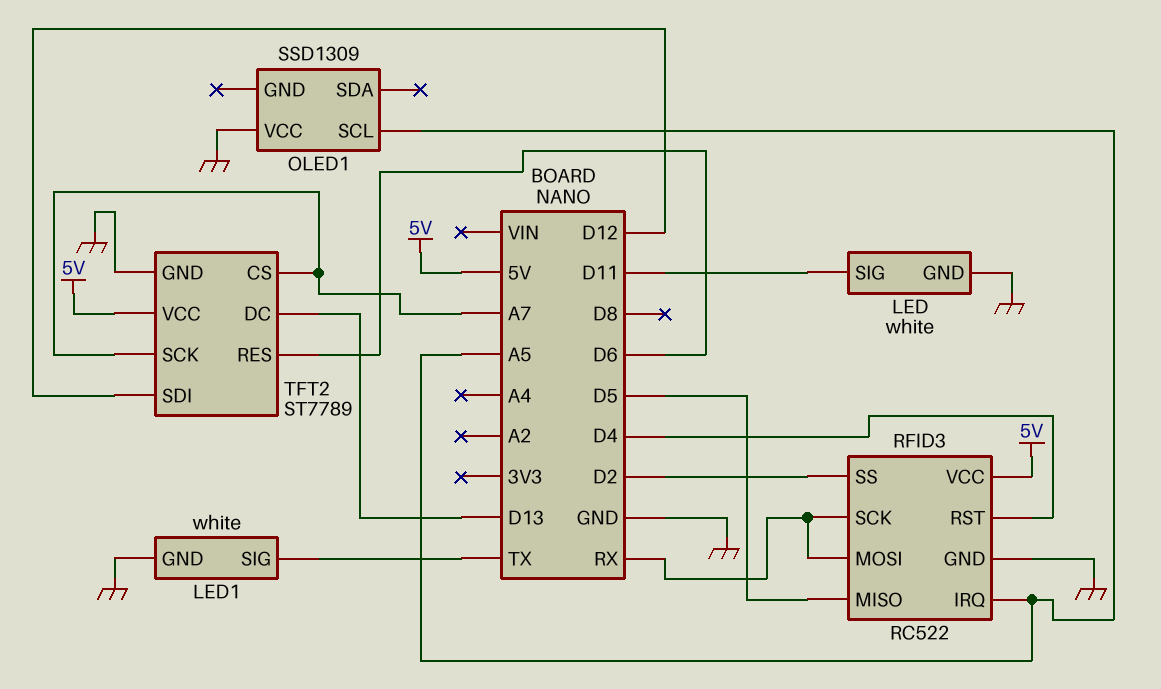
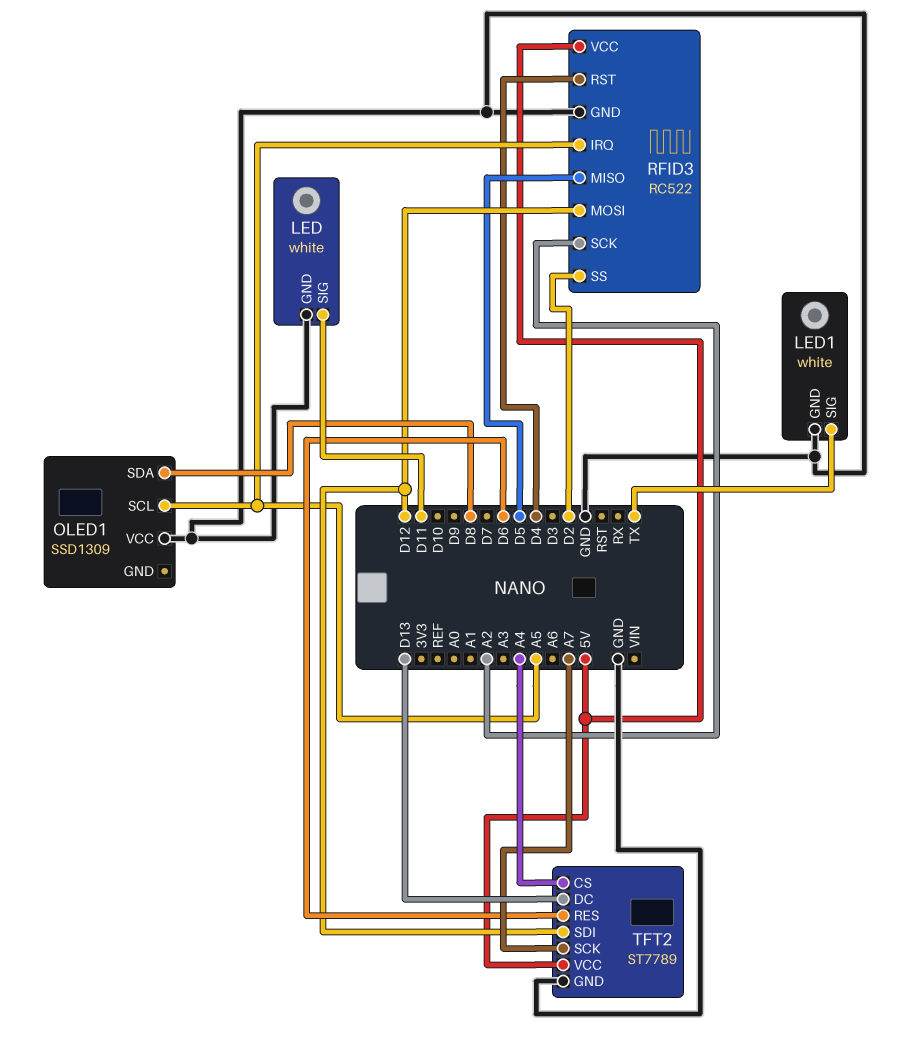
OLED1 pin SDA: none -> D8
RFID3 pin MOSI: RX -> D12
RFID3 pin SCK: RX -> A2
TFT2 pin CS: A7 -> A4

